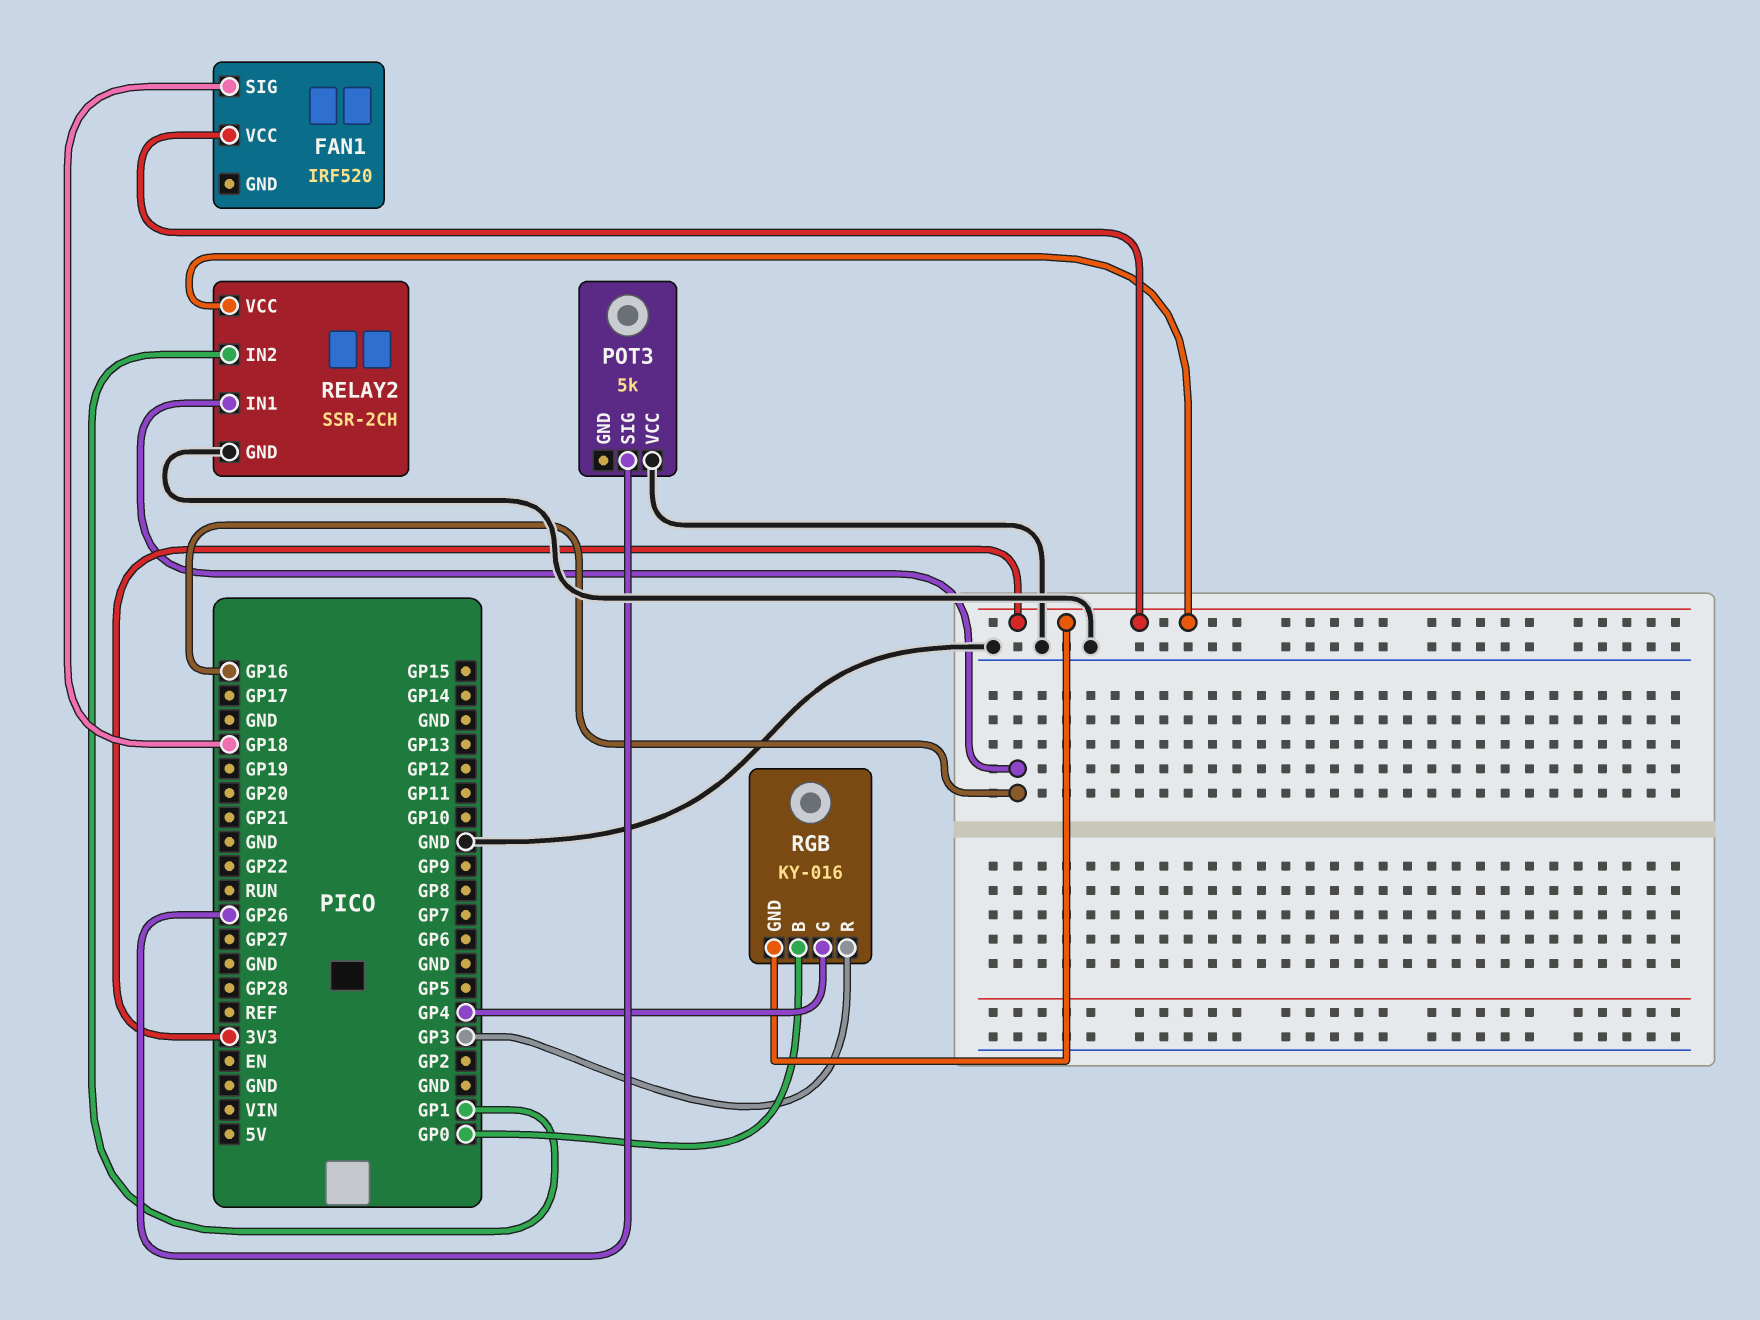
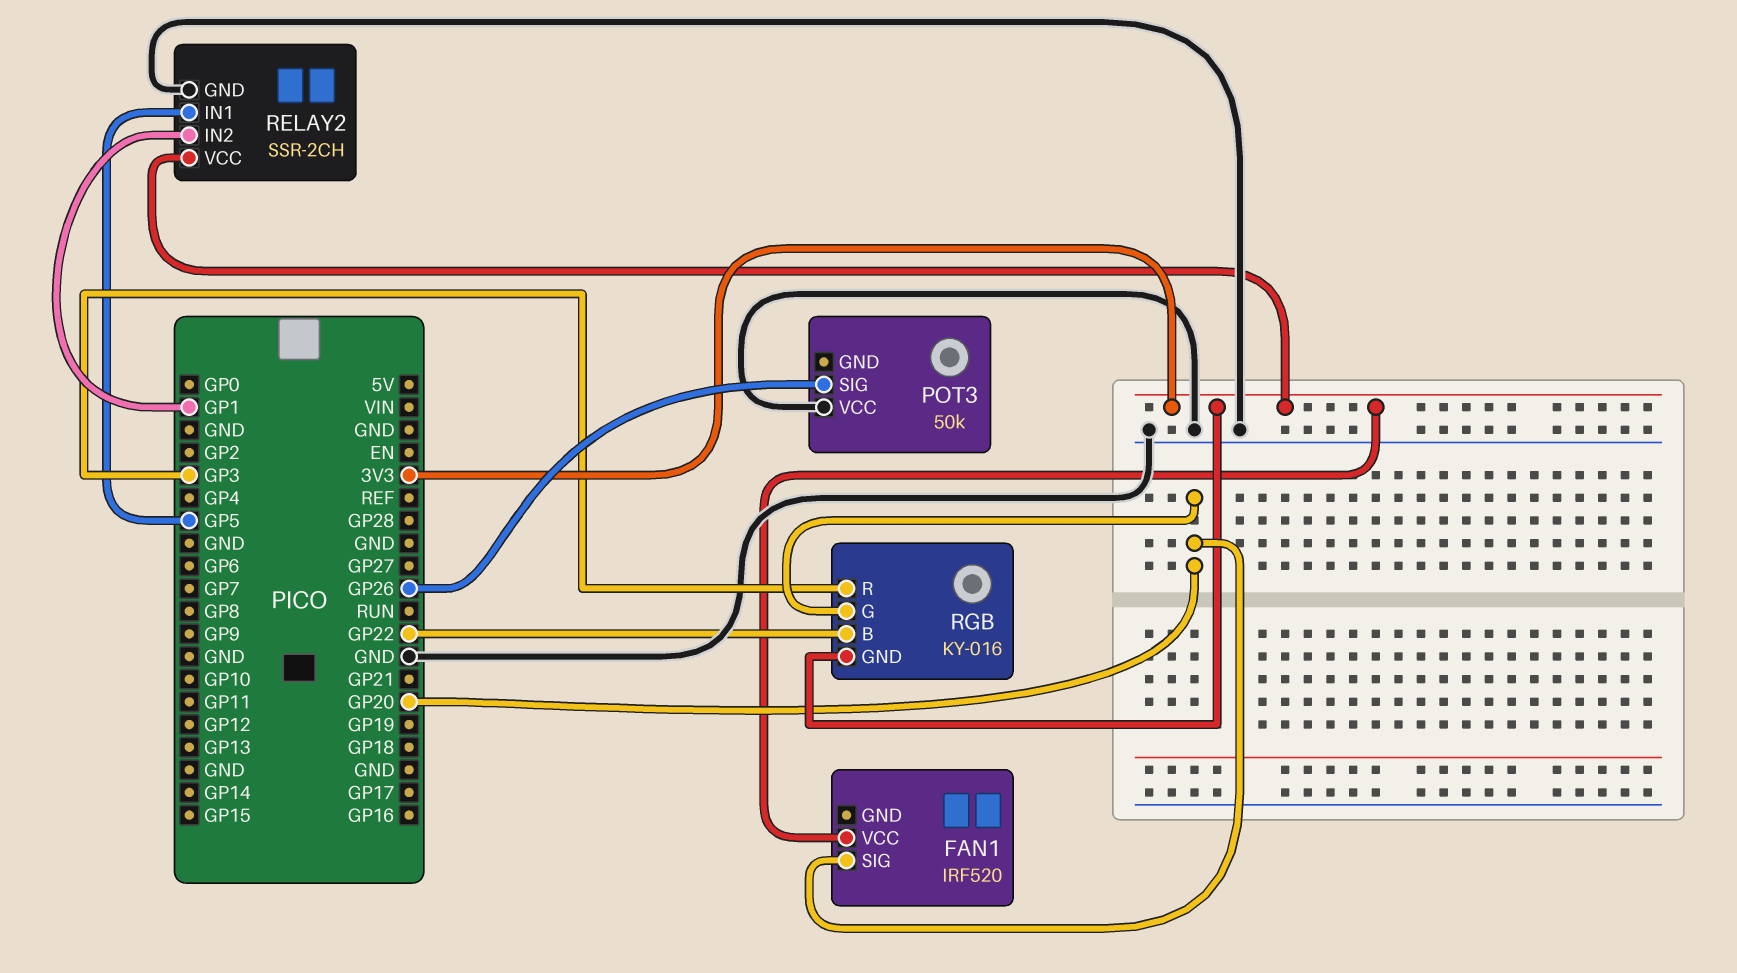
FAN1 pin SIG: GP18 -> GP20
POT3: 5k -> 50k
RELAY2 pin IN1: GP16 -> GP5
RGB pin B: GP0 -> GP22
RGB pin G: GP4 -> GP20

